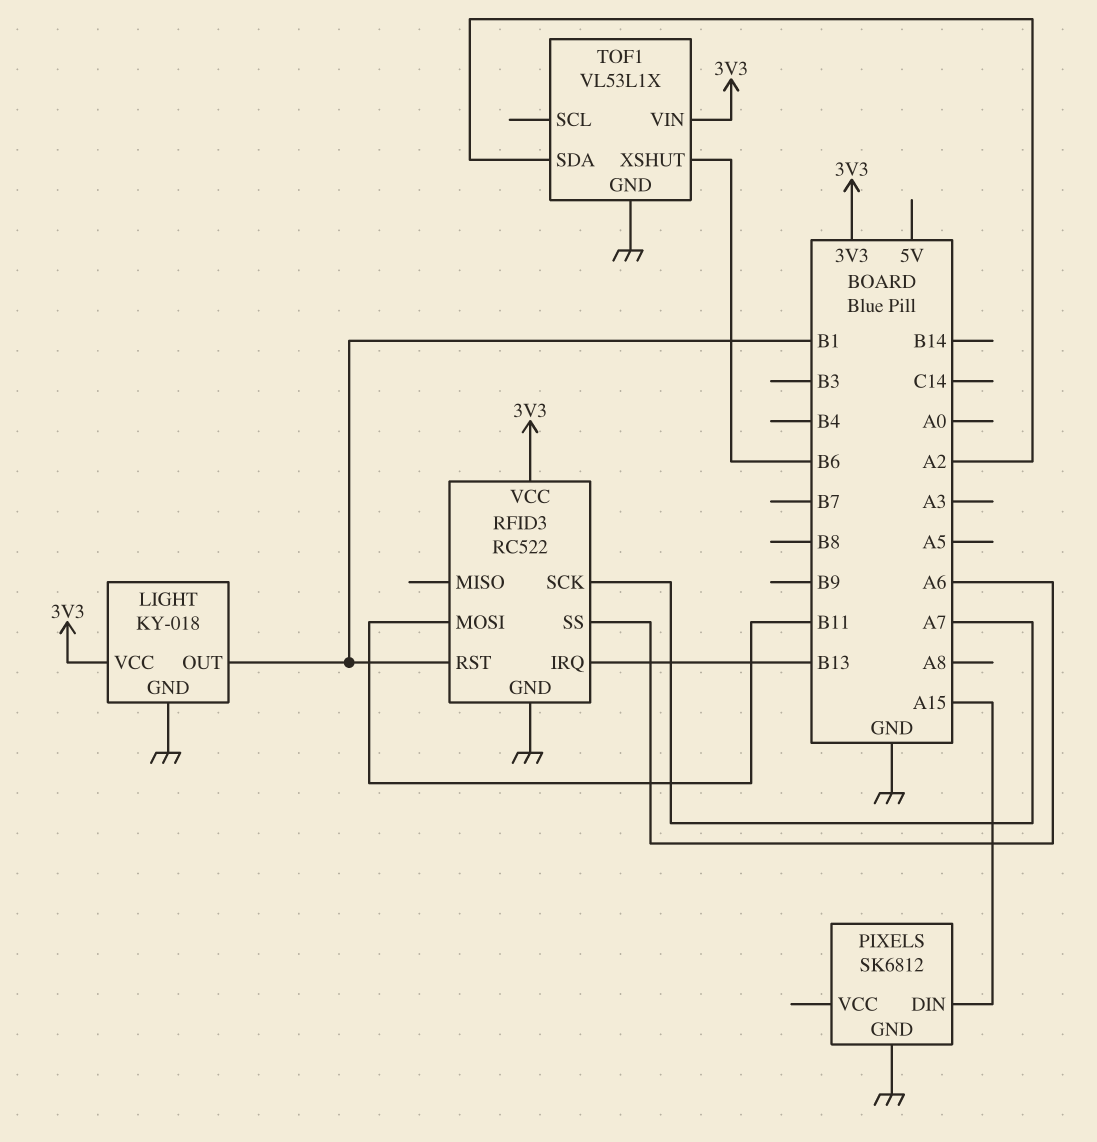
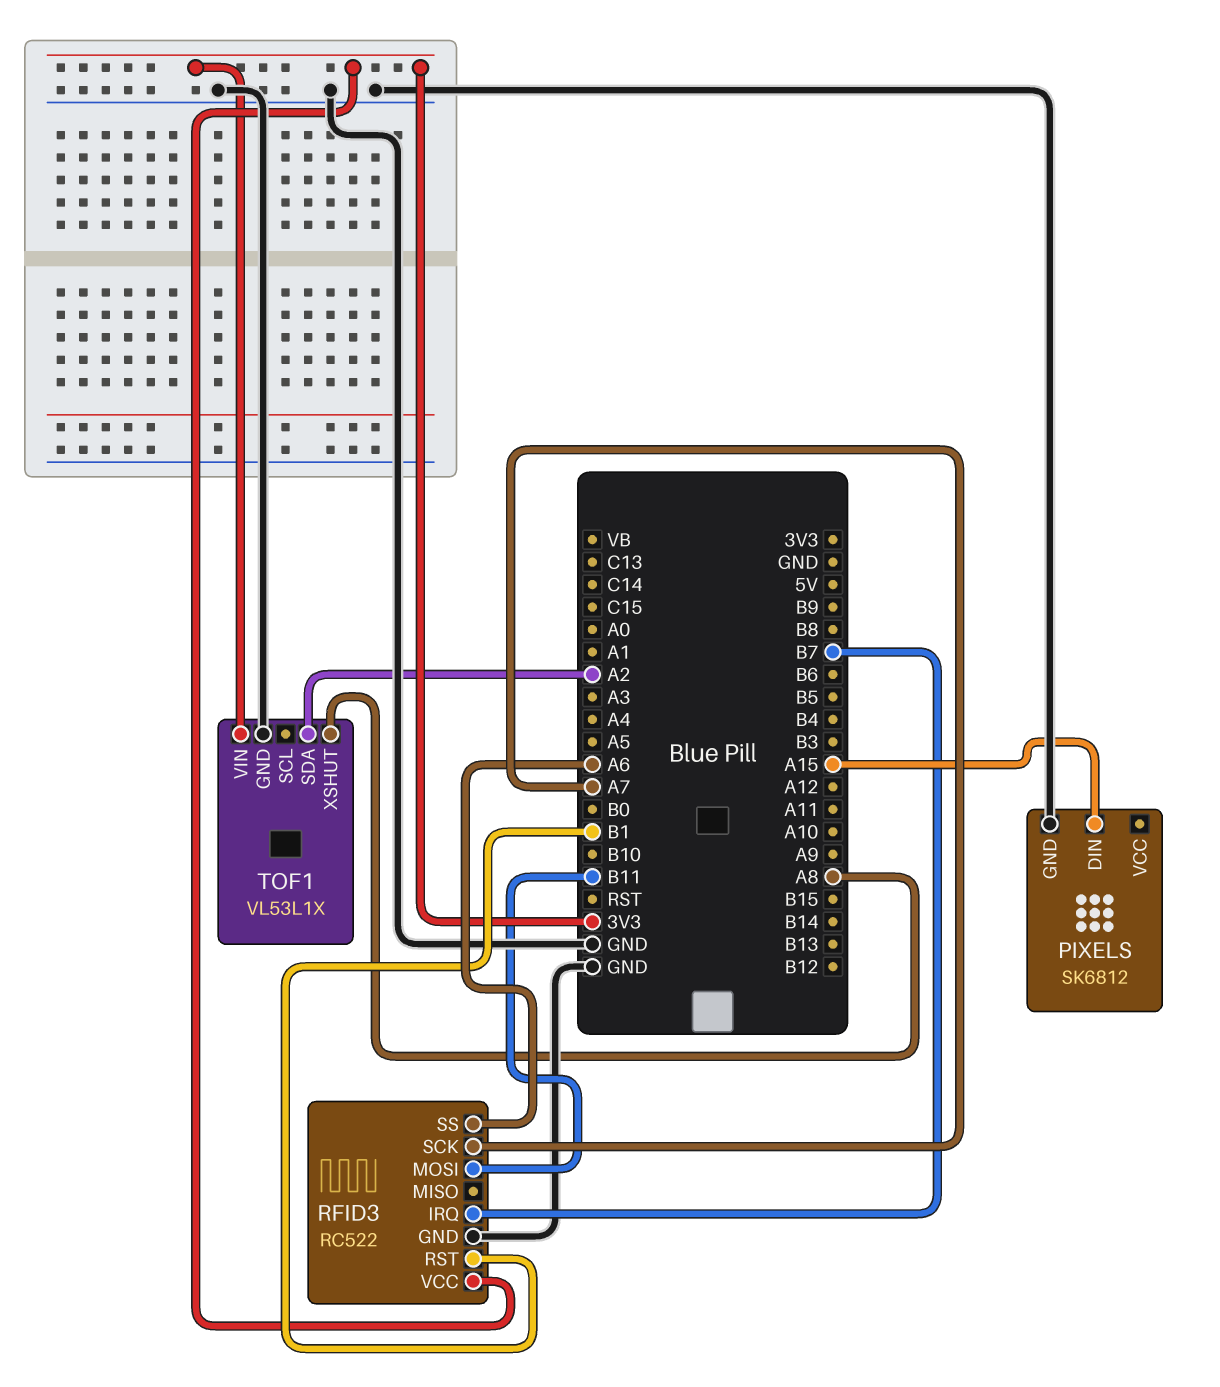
LIGHT: KY-018 -> none
LIGHT pin GND: GND -> none
LIGHT pin OUT: B1 -> none
LIGHT pin VCC: 3V3 -> none
RFID3 pin IRQ: B13 -> B7
TOF1 pin XSHUT: B6 -> A8

